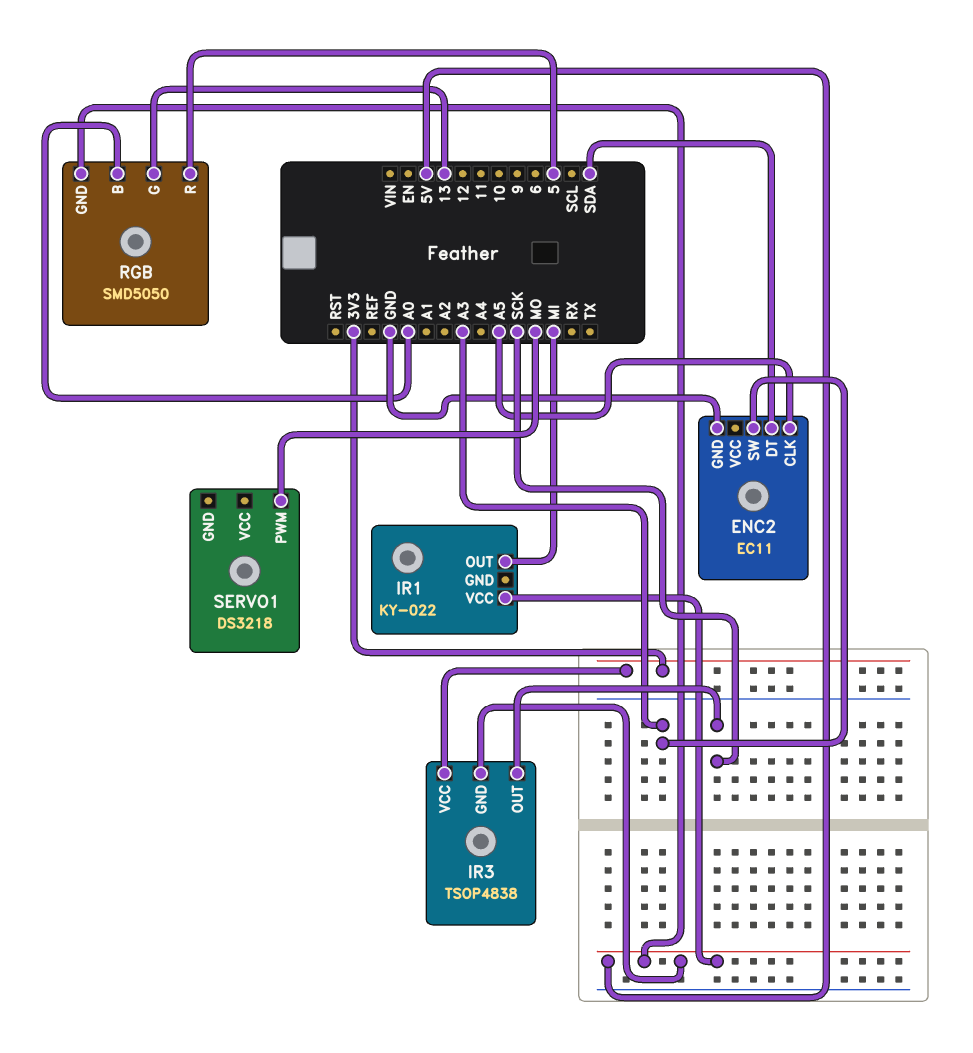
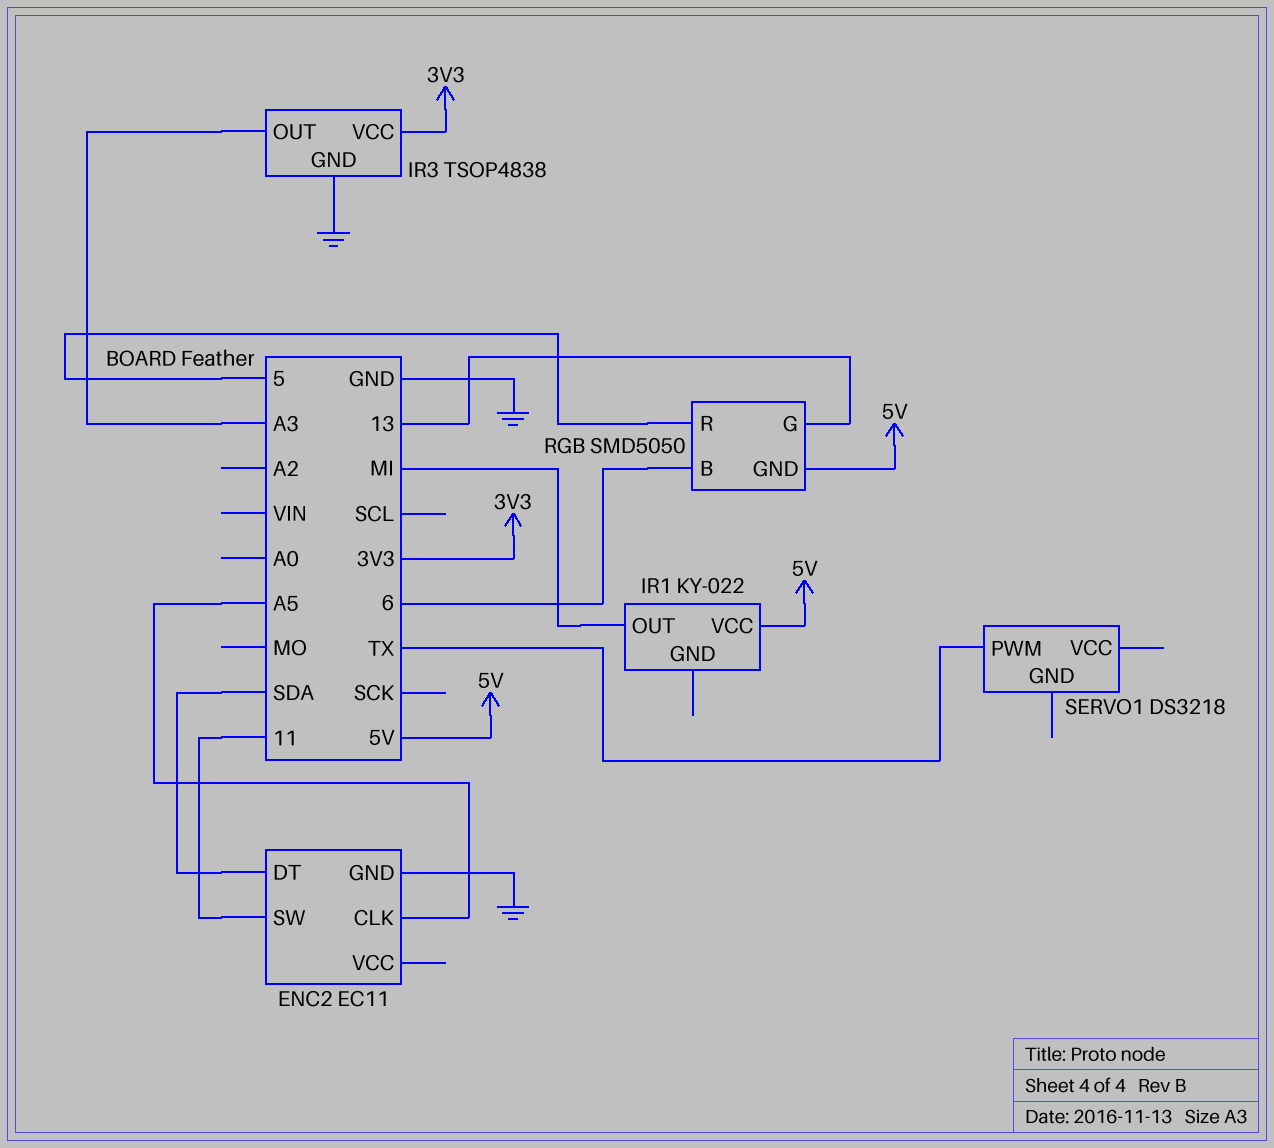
ENC2 pin SW: A3 -> 11
IR3 pin GND: 5V -> GND
IR3 pin OUT: SCK -> A3
RGB pin B: A0 -> 6
SERVO1 pin PWM: MO -> TX

